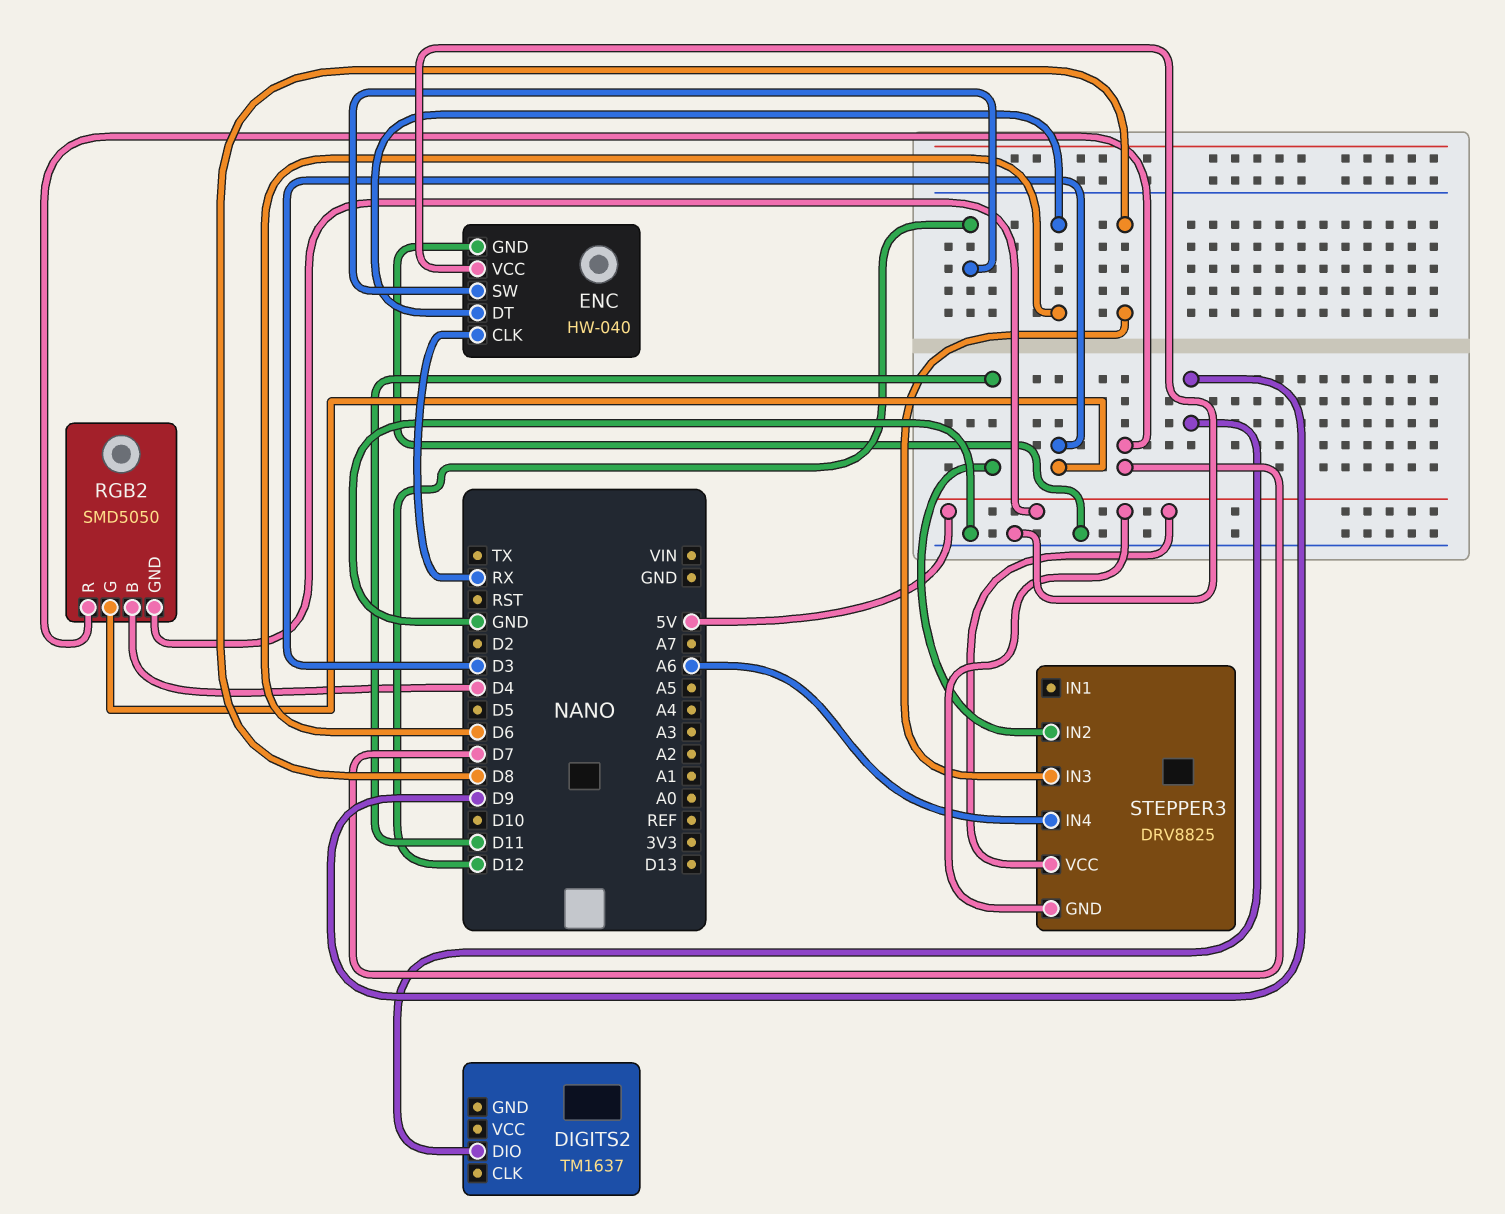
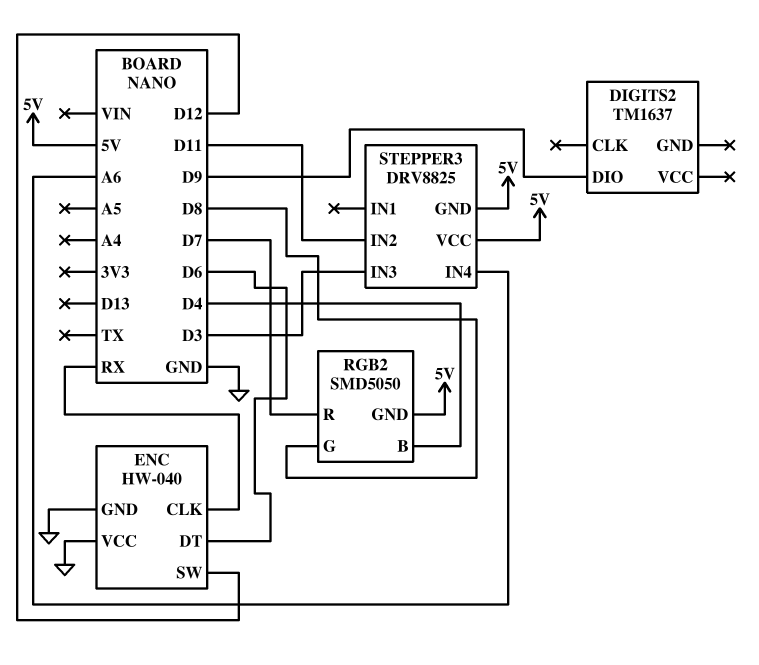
RGB2 pin G: D3 -> D8
STEPPER3 pin IN3: D8 -> D3

